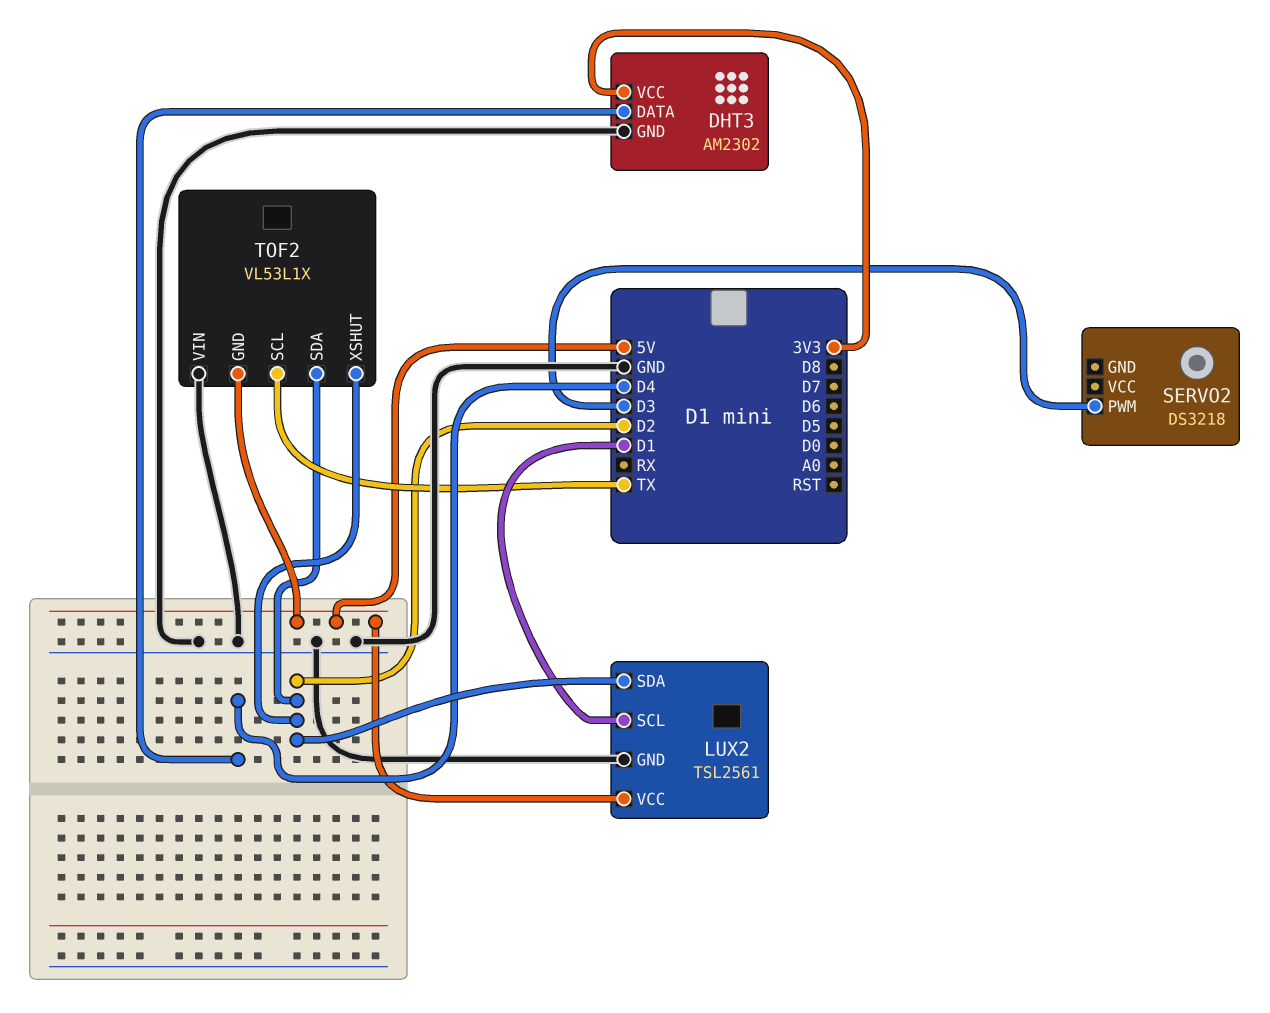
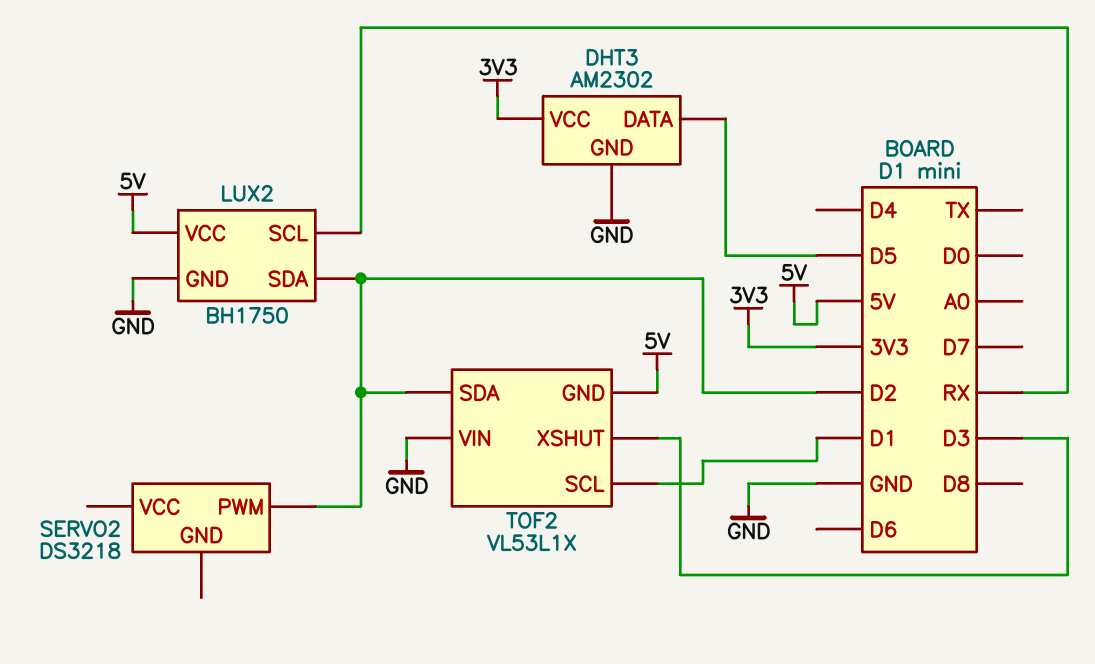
DHT3 pin DATA: D4 -> D5
LUX2: TSL2561 -> BH1750
LUX2 pin SCL: D1 -> RX
SERVO2 pin PWM: D3 -> D2
TOF2 pin SCL: TX -> D1
TOF2 pin XSHUT: D2 -> D3

